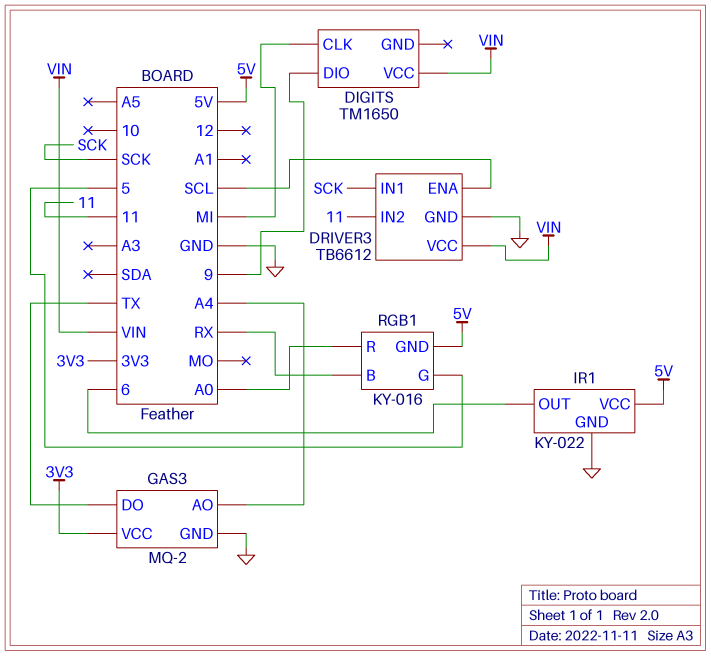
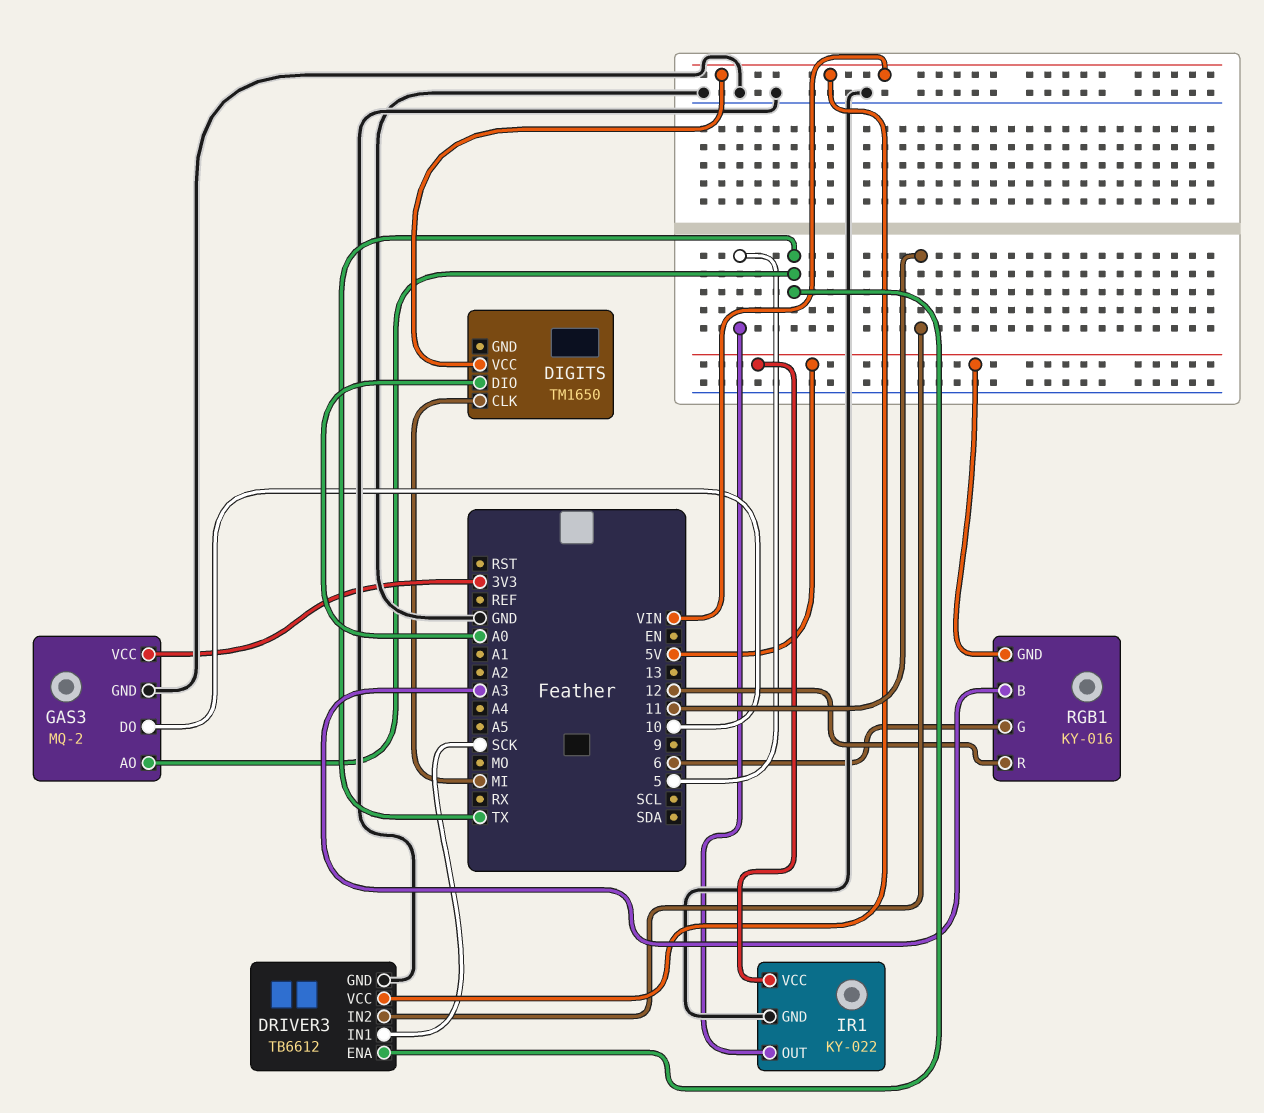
DIGITS pin DIO: 9 -> A0
DRIVER3 pin ENA: SCL -> TX
GAS3 pin AO: A4 -> TX
GAS3 pin DO: TX -> 10
IR1 pin OUT: 6 -> 5
RGB1 pin B: RX -> A3
RGB1 pin G: 5 -> 6
RGB1 pin R: A0 -> 12

